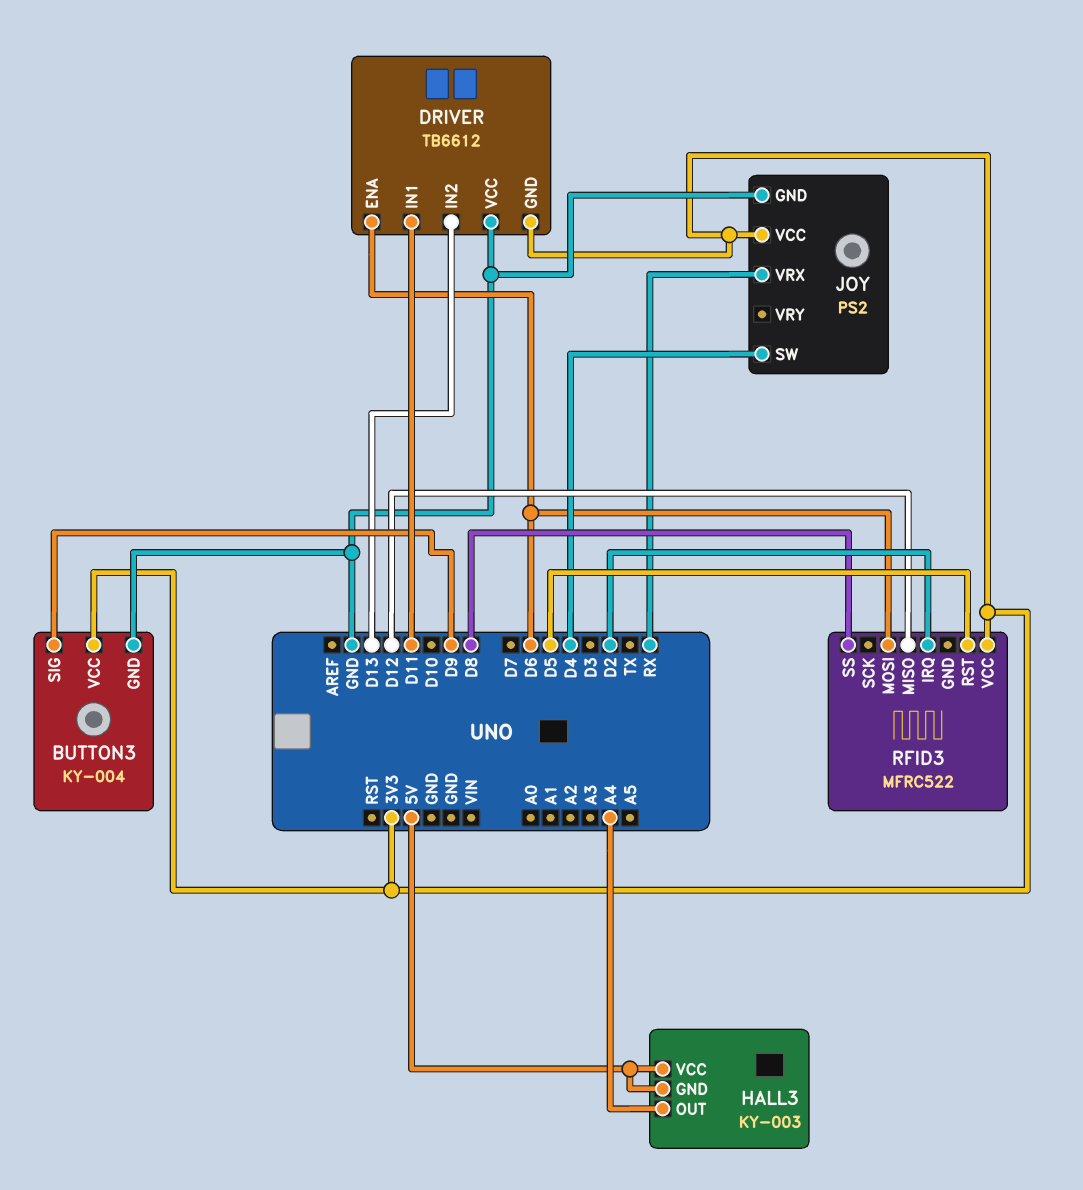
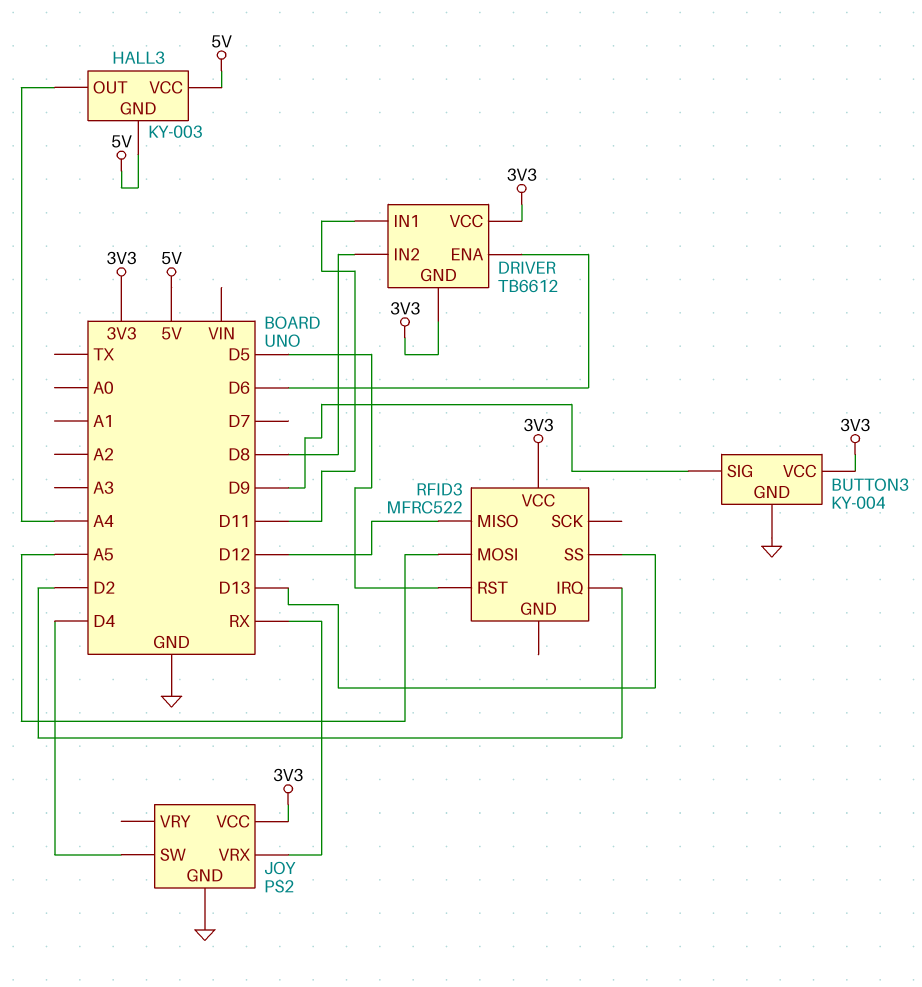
DRIVER pin IN2: D13 -> D8
DRIVER pin VCC: GND -> 3V3
RFID3 pin MOSI: D6 -> A5
RFID3 pin SS: D8 -> D13

